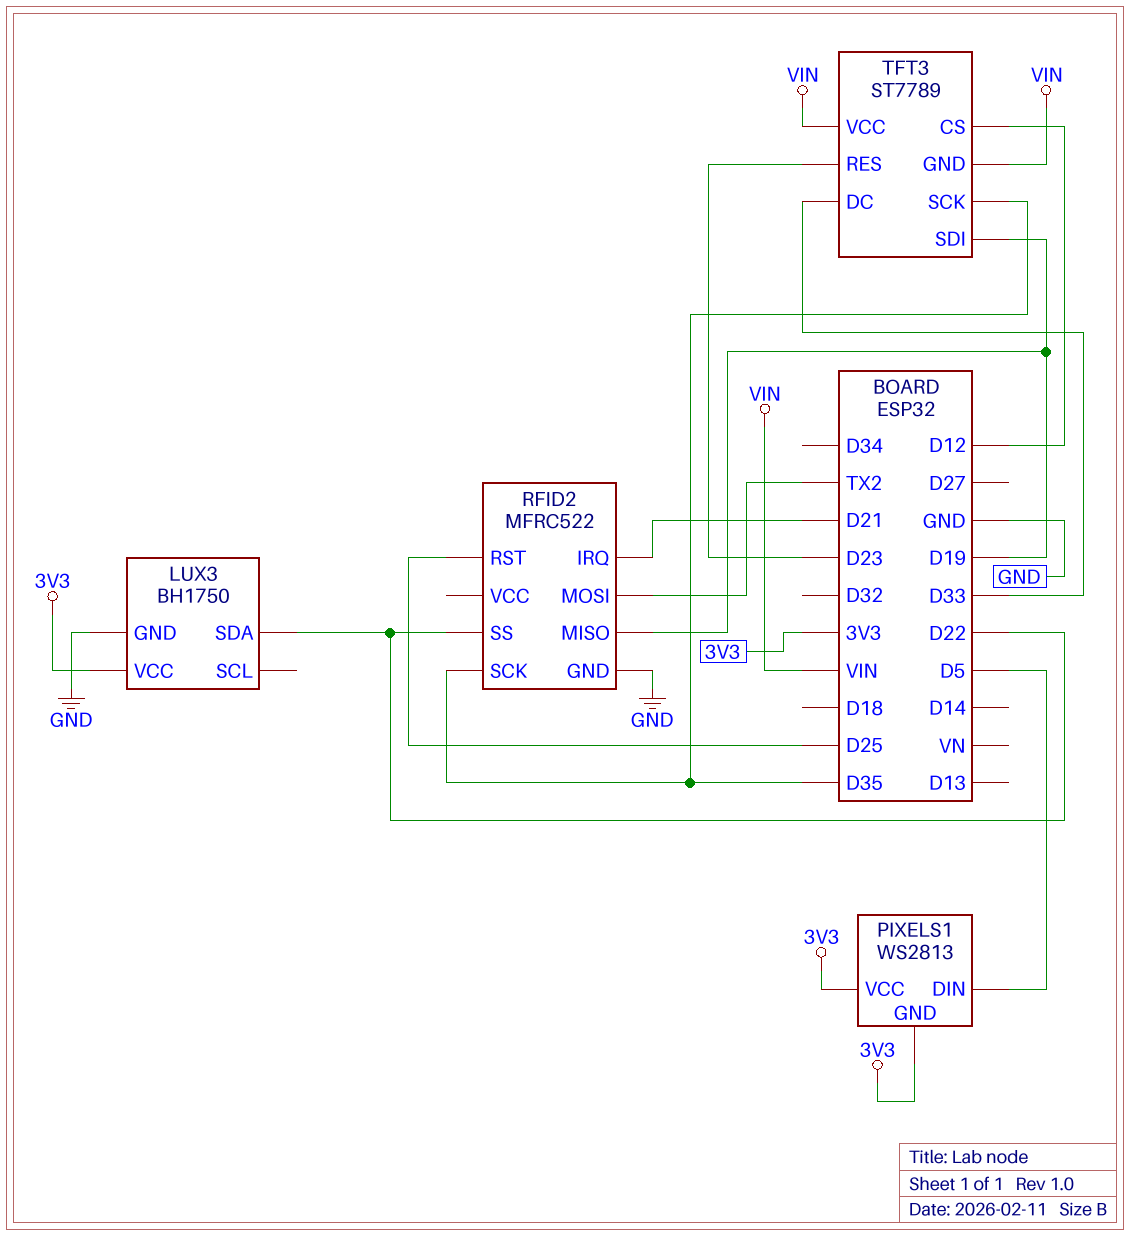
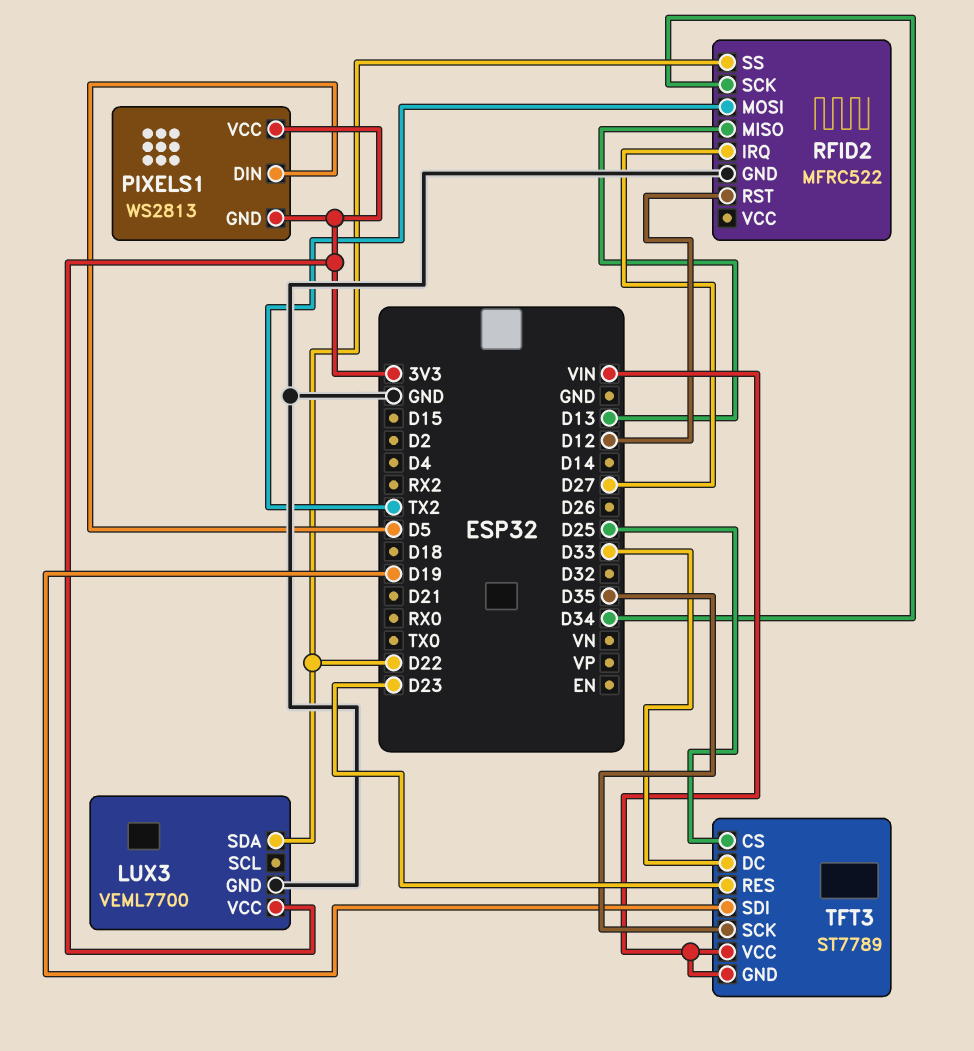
LUX3: BH1750 -> VEML7700
RFID2 pin IRQ: D21 -> D27
RFID2 pin MISO: D19 -> D13
RFID2 pin RST: D25 -> D12
RFID2 pin SCK: D35 -> D34
TFT3 pin CS: D12 -> D25

